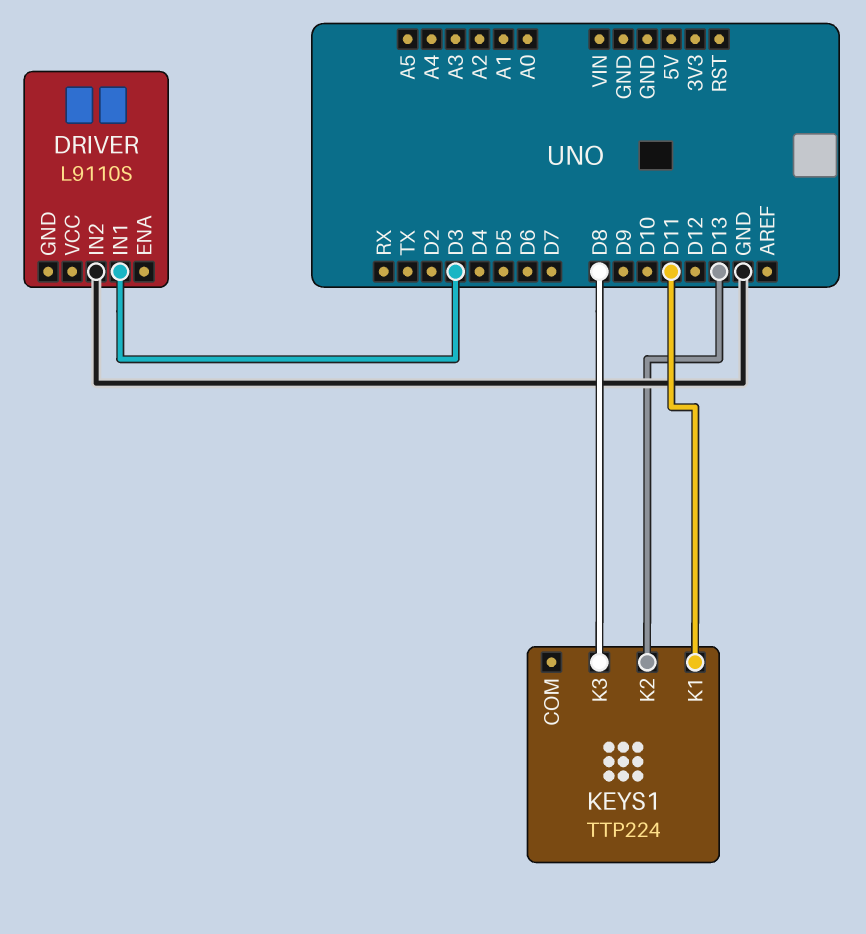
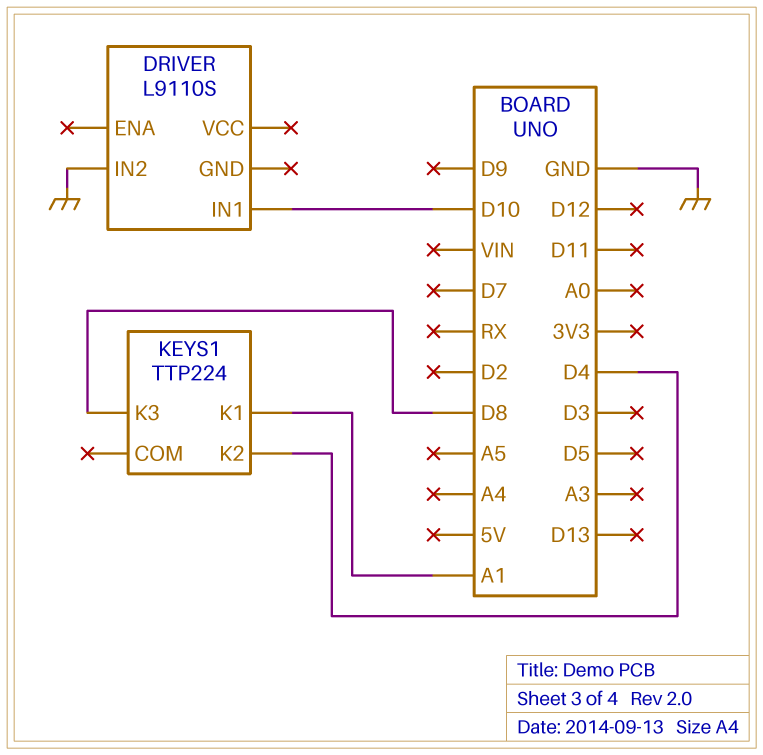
DRIVER pin IN1: D3 -> D10
KEYS1 pin K1: D11 -> A1
KEYS1 pin K2: D13 -> D4

